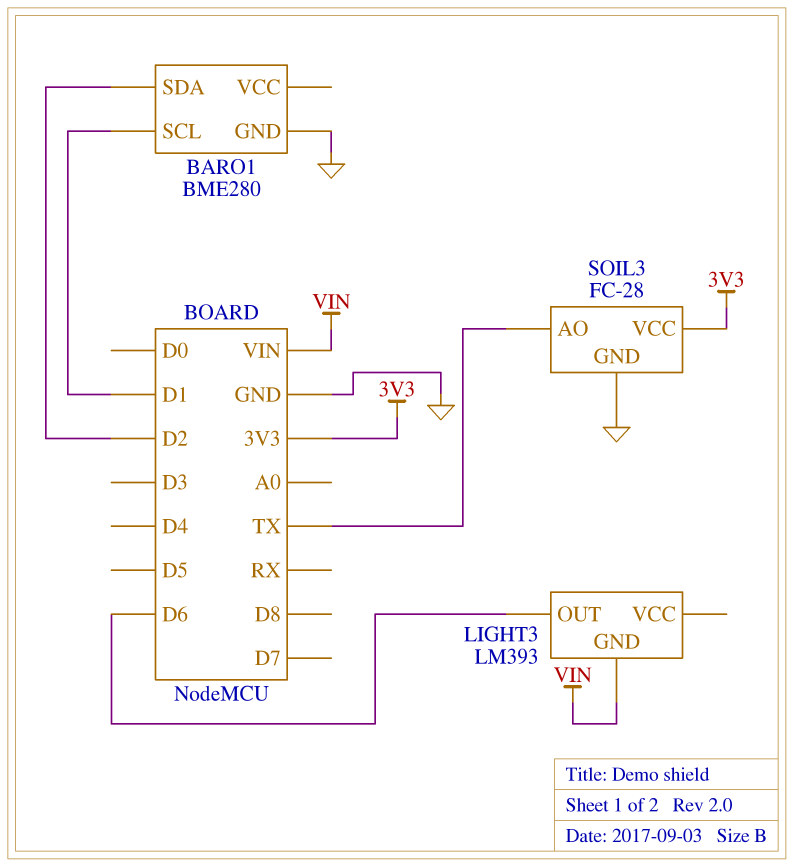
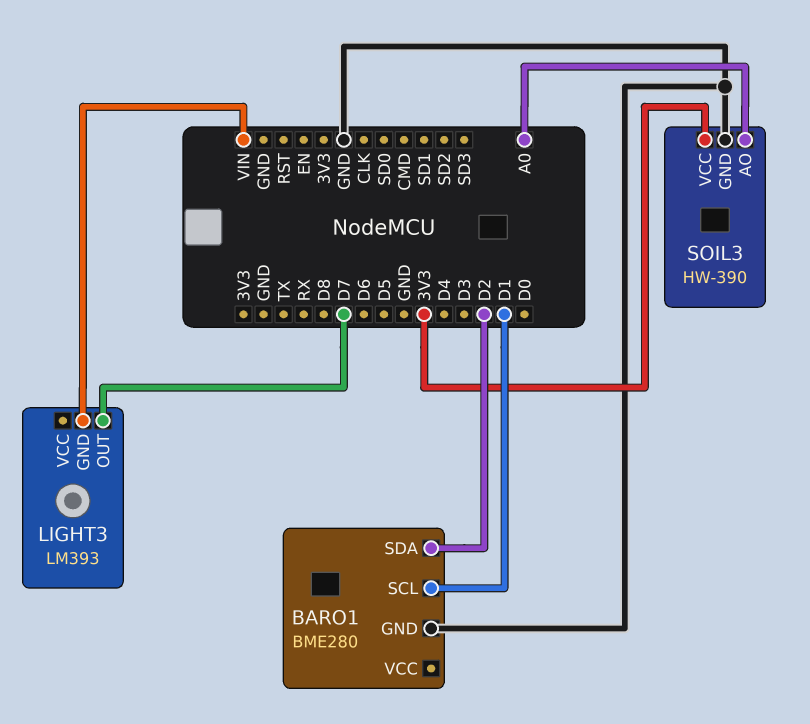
LIGHT3 pin OUT: D6 -> D7
SOIL3: FC-28 -> HW-390
SOIL3 pin AO: TX -> A0

